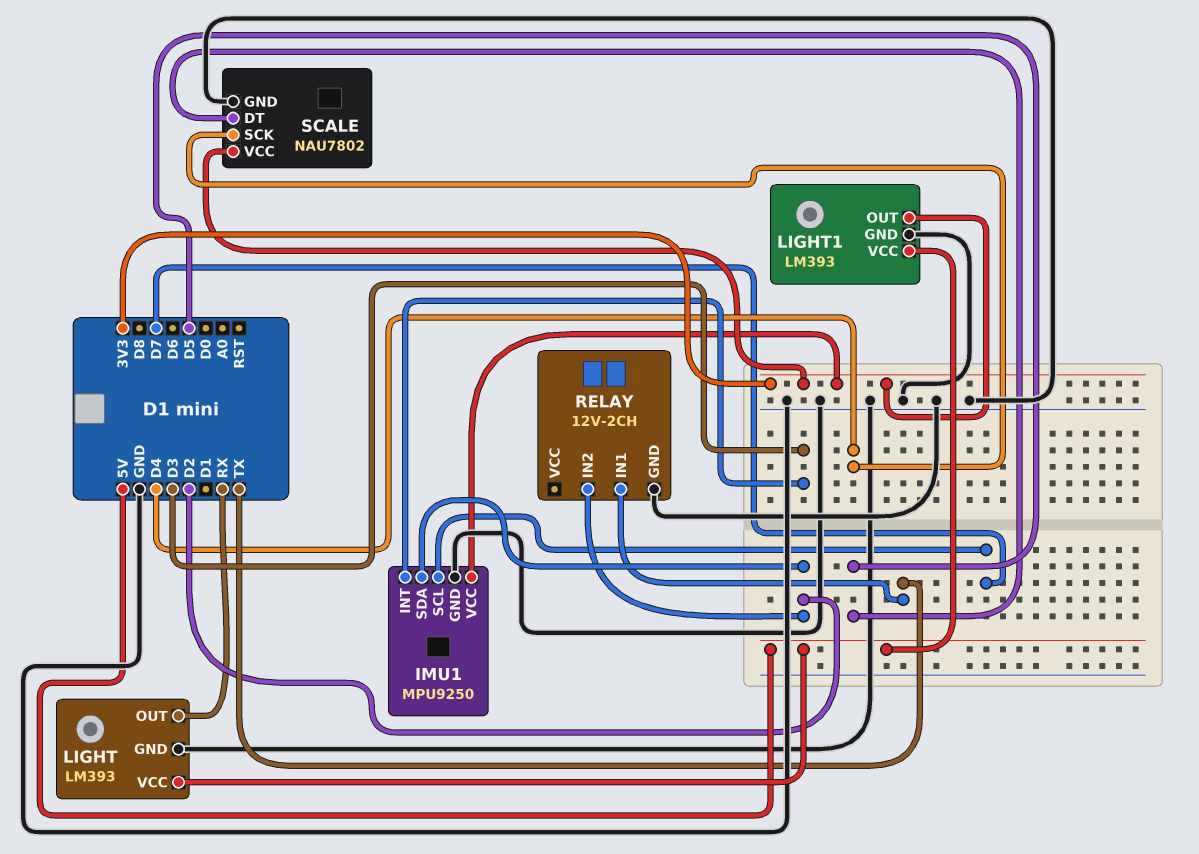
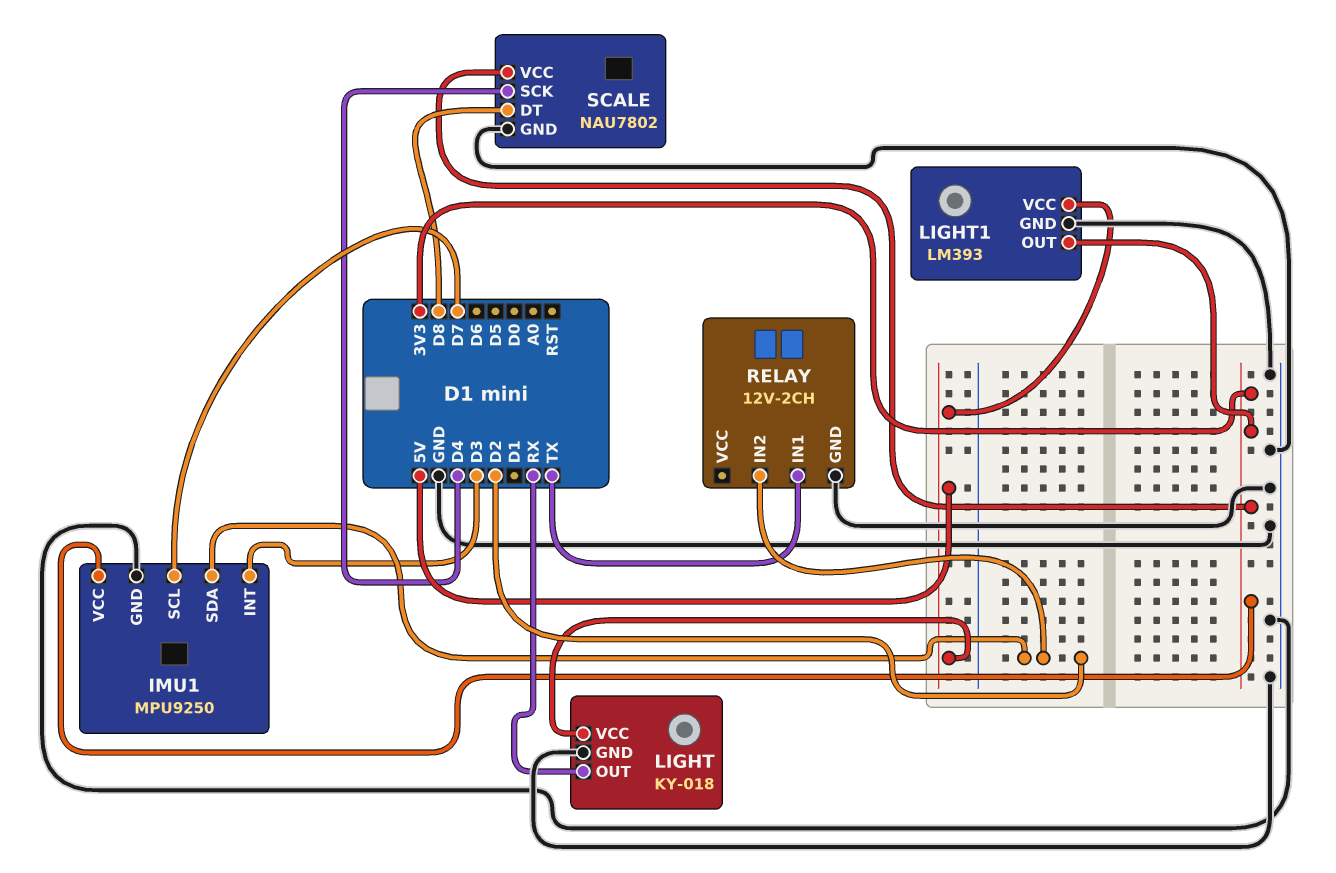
LIGHT: LM393 -> KY-018
SCALE pin DT: D5 -> D8

